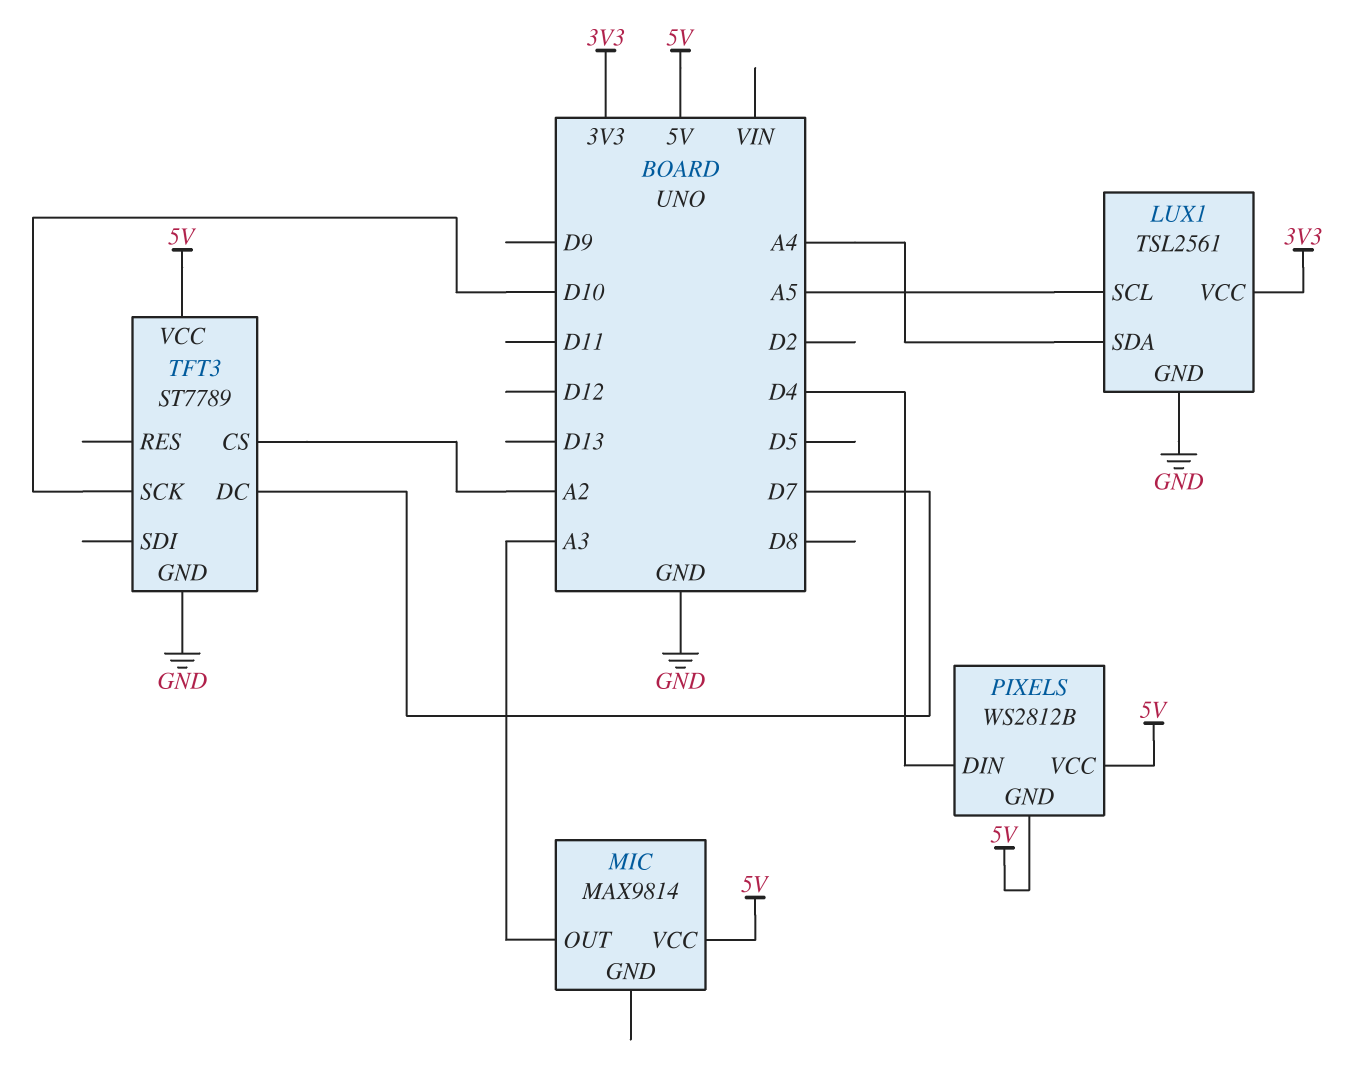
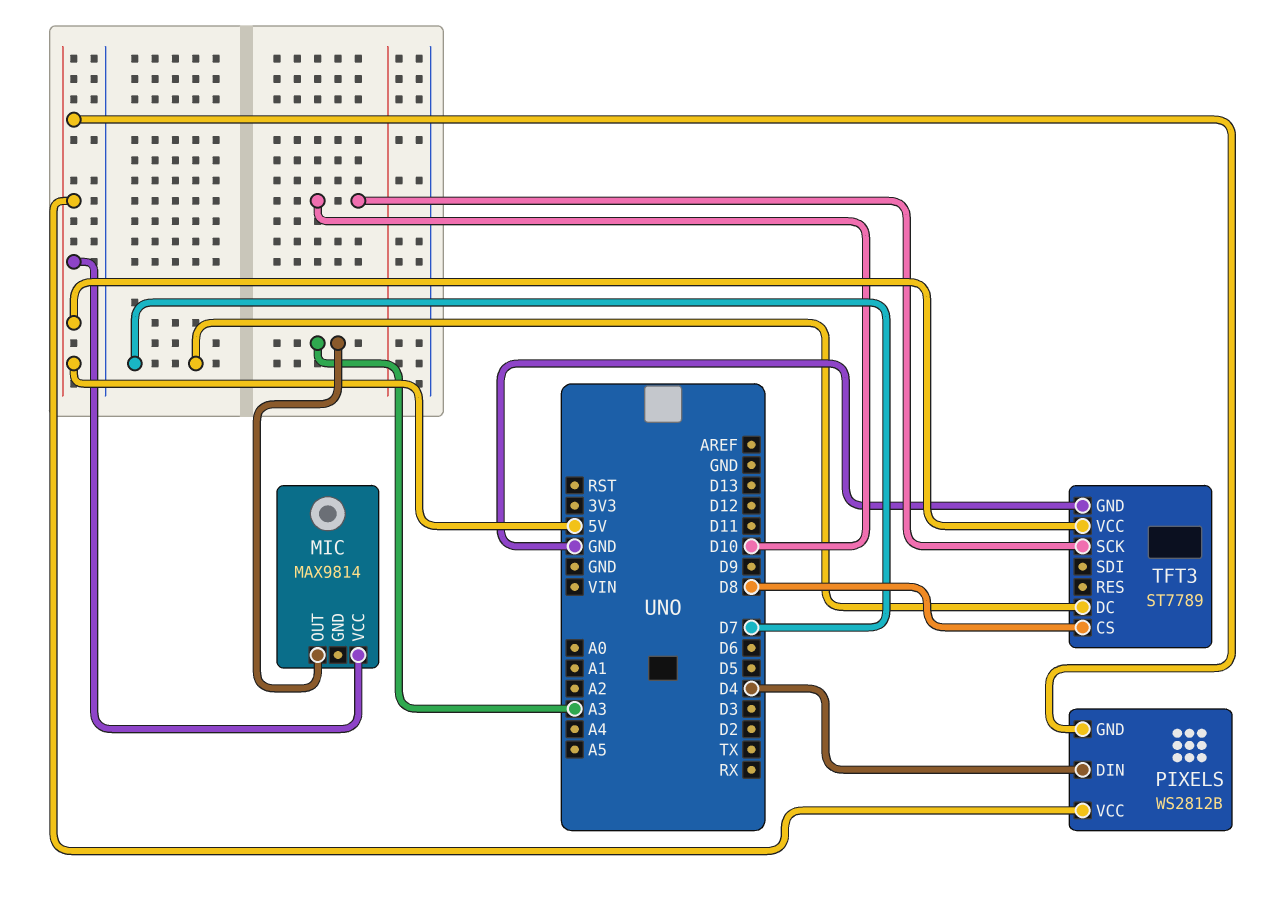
LUX1: TSL2561 -> none
LUX1 pin GND: GND -> none
LUX1 pin SCL: A5 -> none
LUX1 pin SDA: A4 -> none
LUX1 pin VCC: 3V3 -> none
TFT3 pin CS: A2 -> D8

